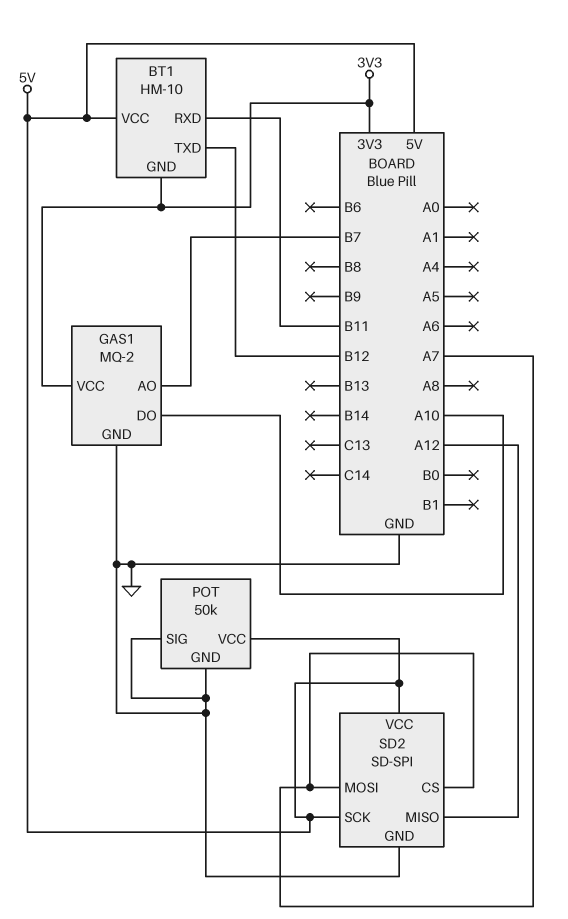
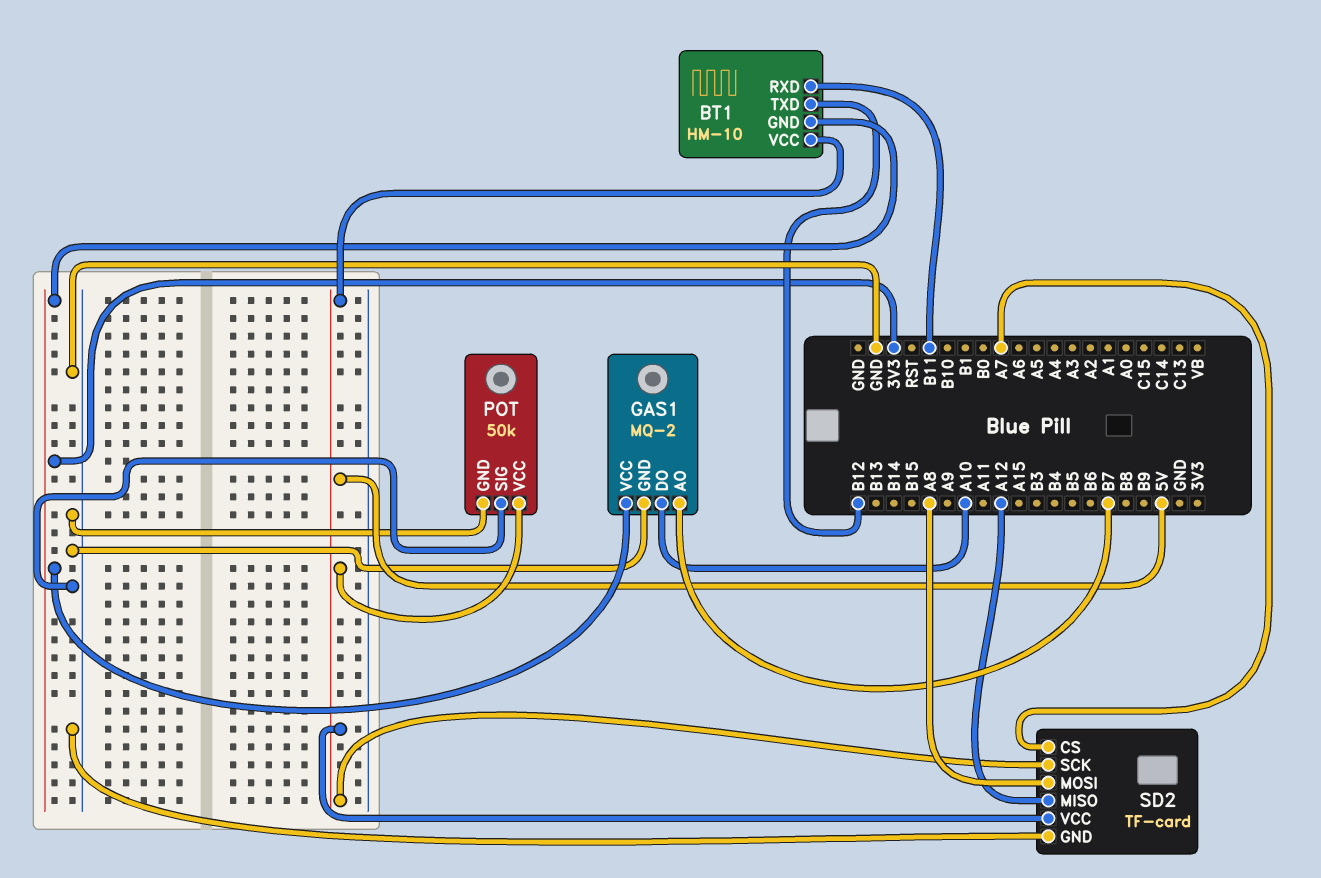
SD2: SD-SPI -> TF-card
SD2 pin MOSI: A7 -> A8

